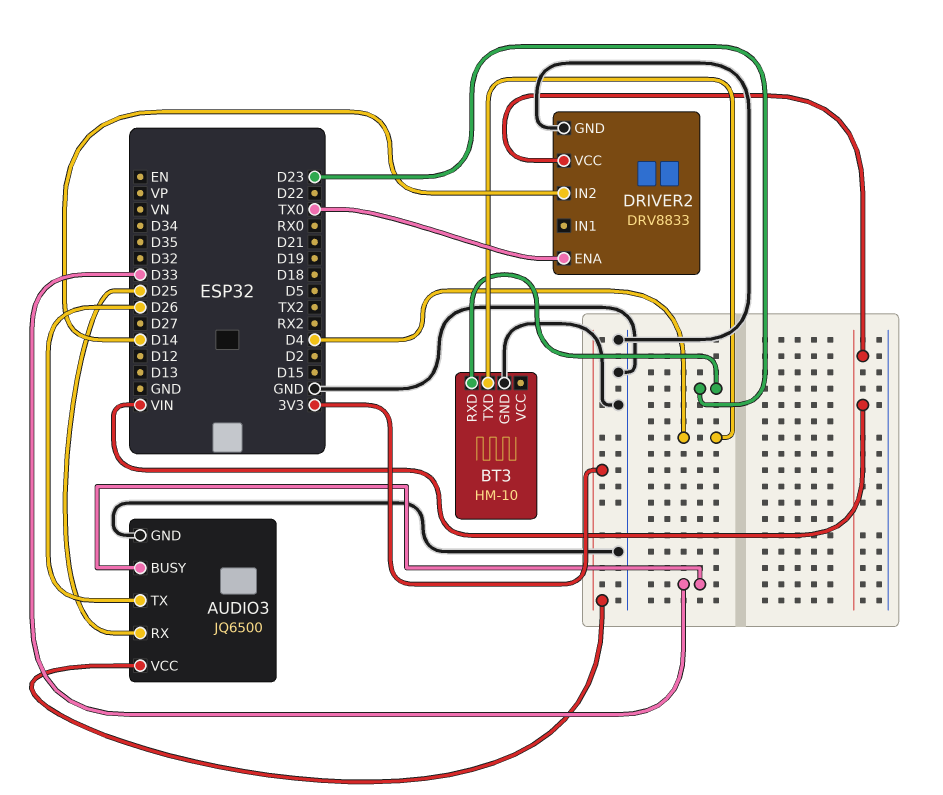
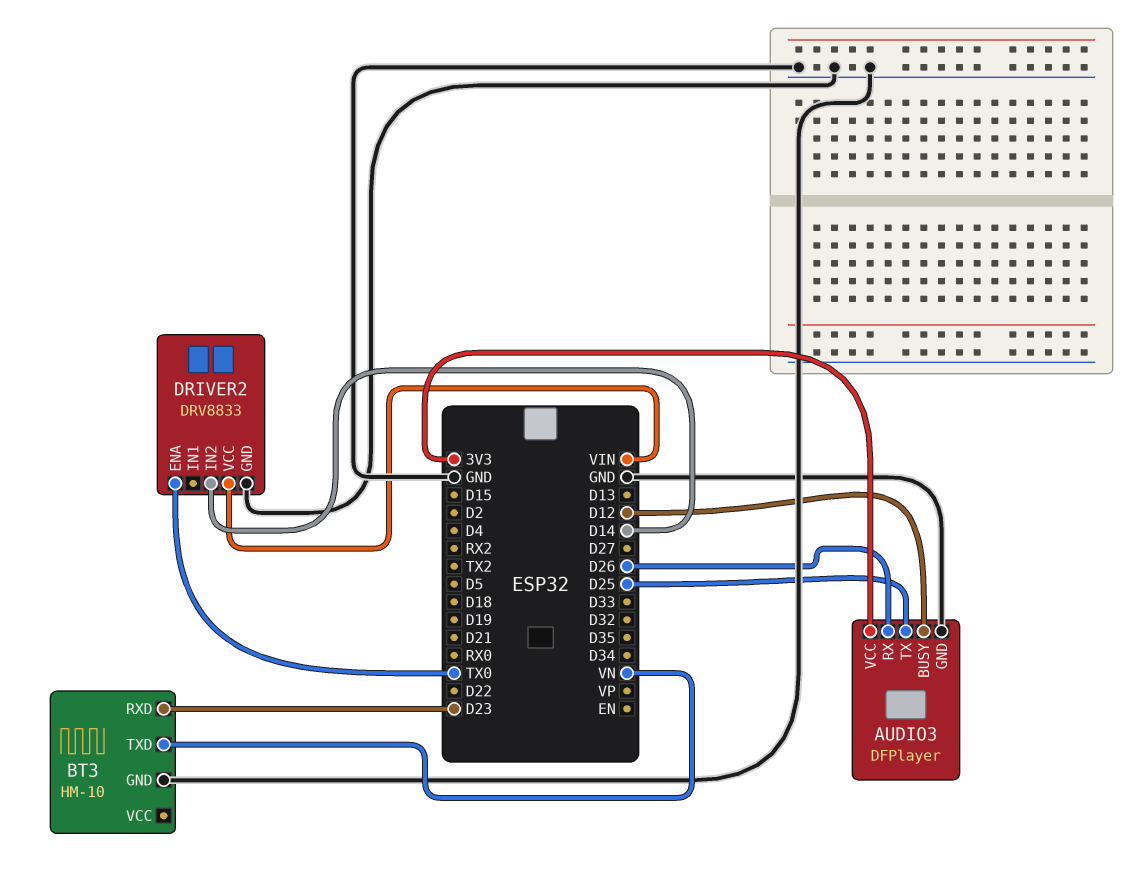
AUDIO3: JQ6500 -> DFPlayer
AUDIO3 pin BUSY: D33 -> D12
AUDIO3 pin RX: D25 -> D26
AUDIO3 pin TX: D26 -> D25
BT3 pin TXD: D4 -> VN

